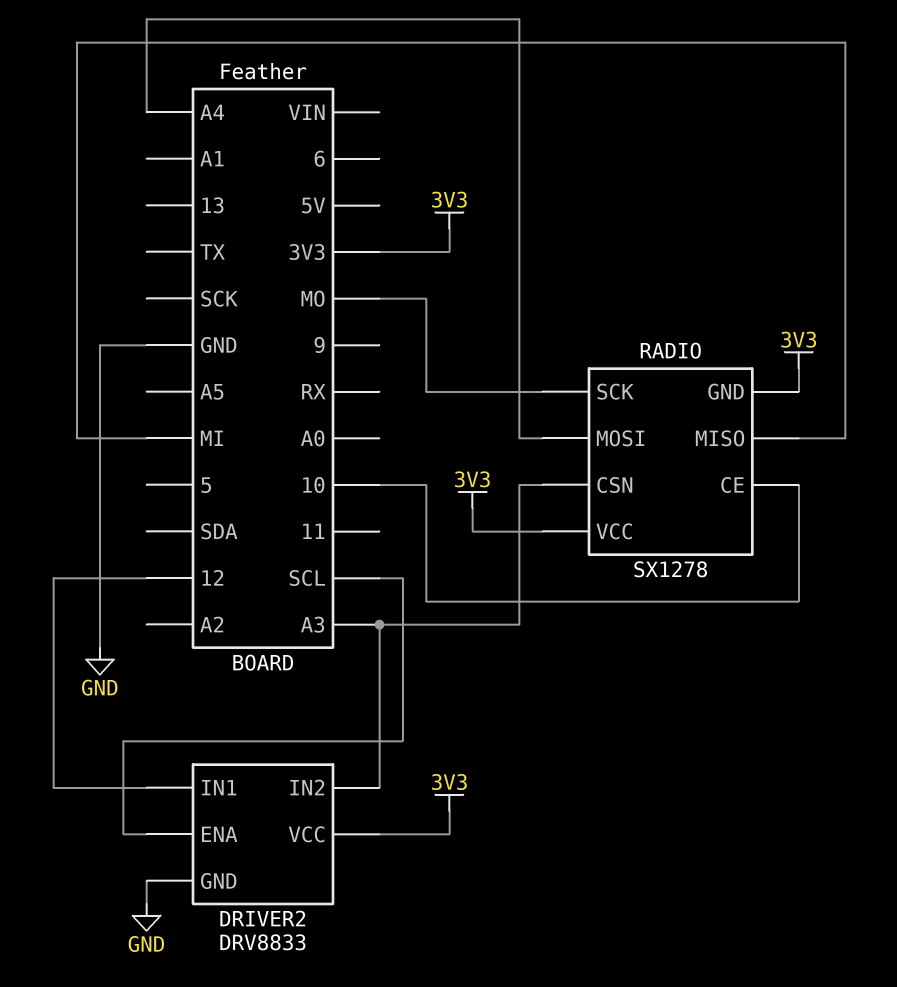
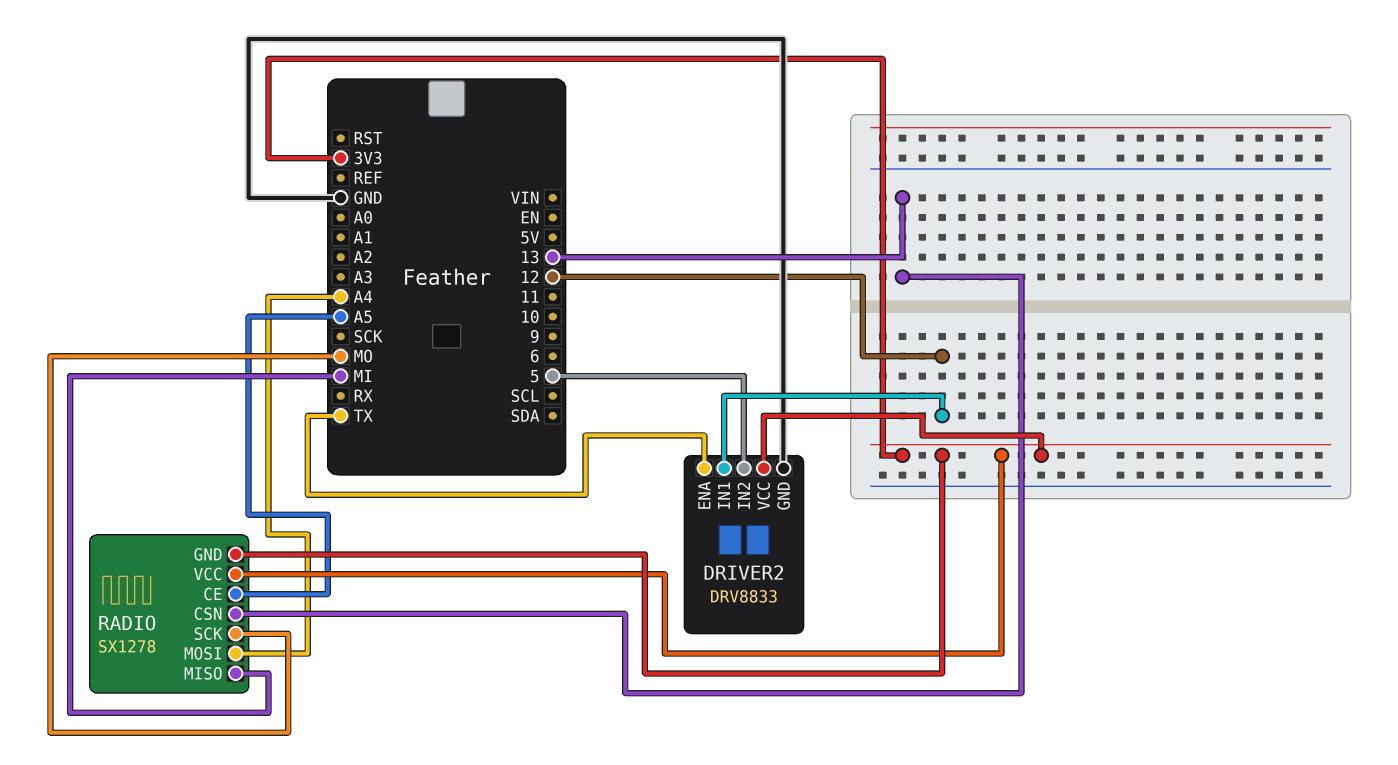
DRIVER2 pin ENA: SCL -> TX
DRIVER2 pin IN2: A3 -> 5
RADIO pin CE: 10 -> A5
RADIO pin CSN: A3 -> 13

